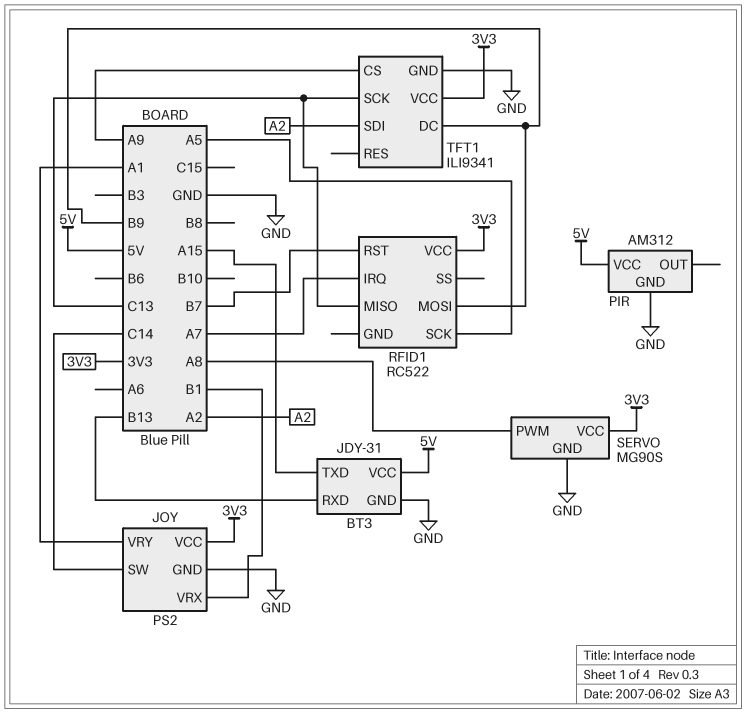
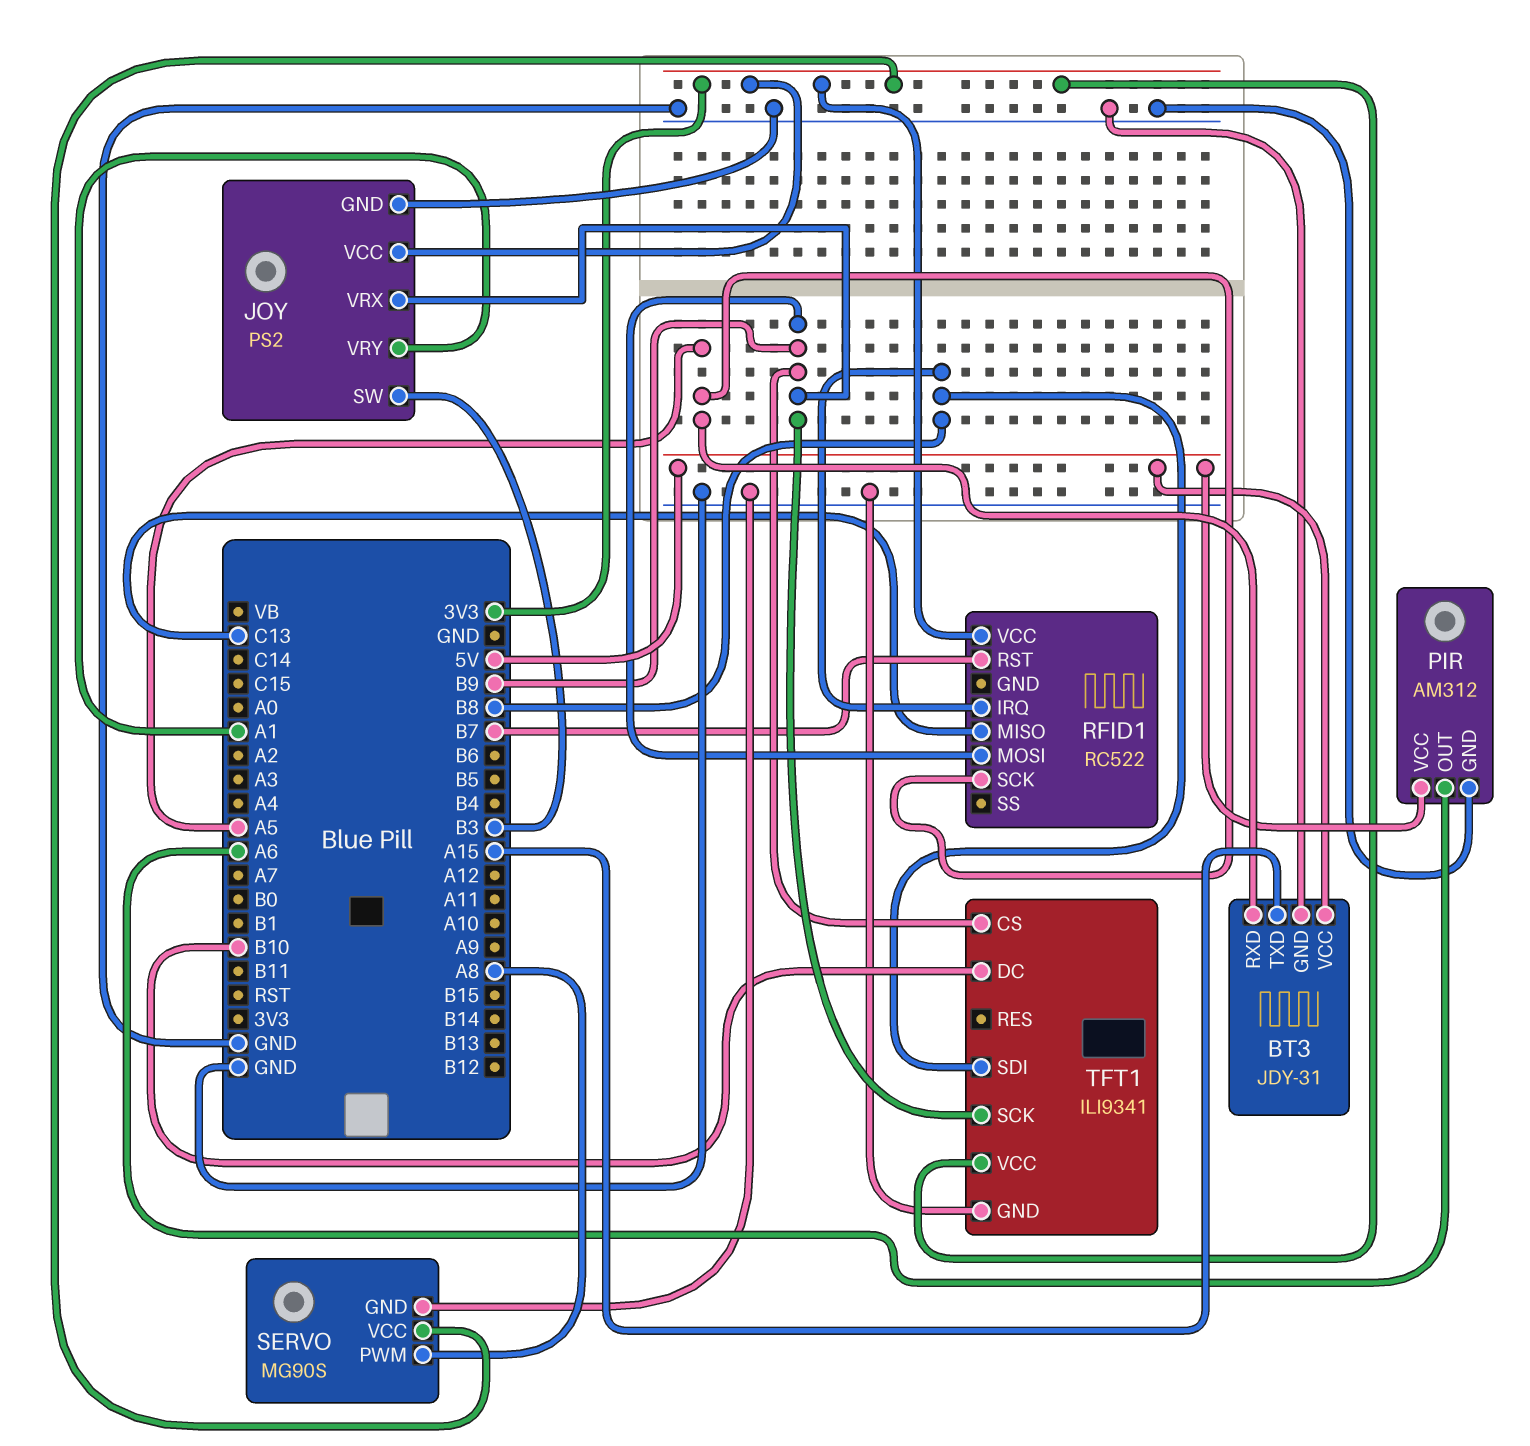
BT3 pin RXD: B13 -> A5
JOY pin SW: C14 -> B3
JOY pin VRX: B1 -> B9
PIR pin OUT: none -> A6
RFID1 pin IRQ: A7 -> B8
TFT1 pin CS: A9 -> B9
TFT1 pin DC: B9 -> B10
TFT1 pin SCK: C13 -> B9
TFT1 pin SDI: A2 -> B8

